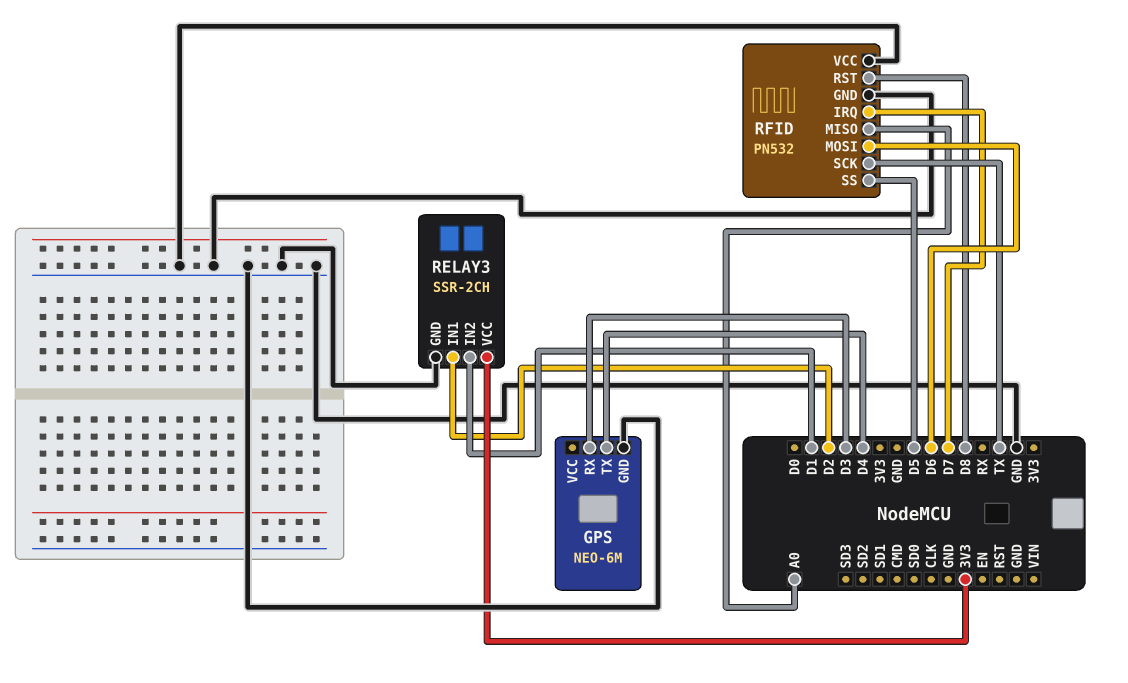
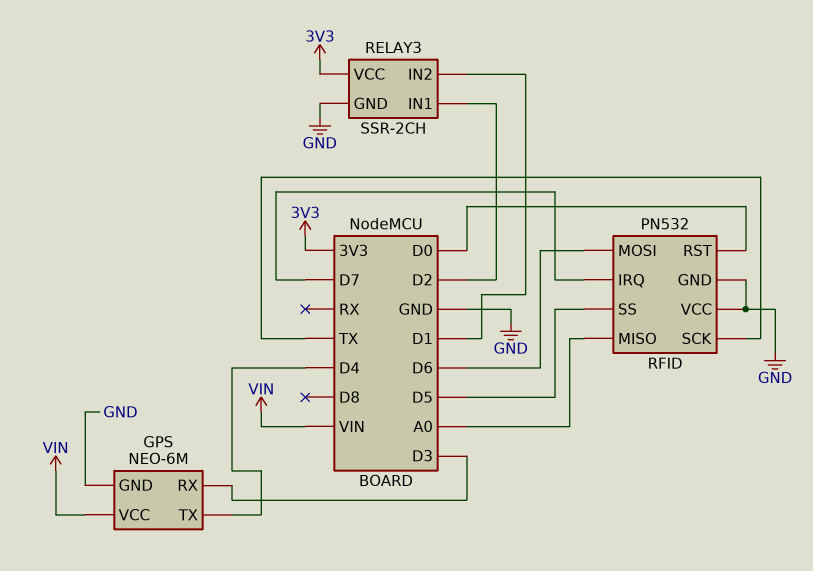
GPS pin VCC: none -> VIN
RFID pin RST: D8 -> D0

